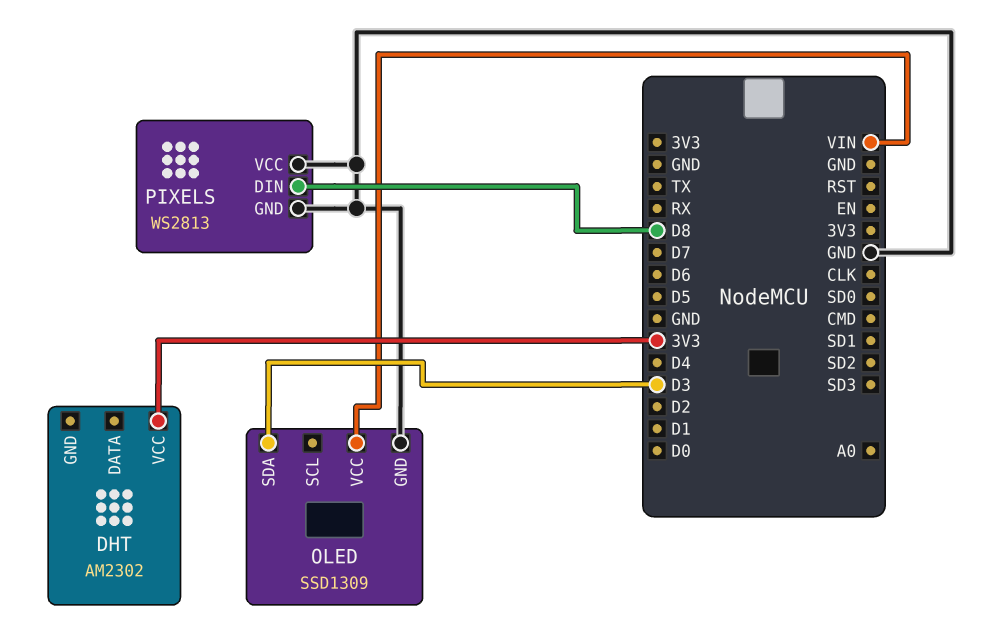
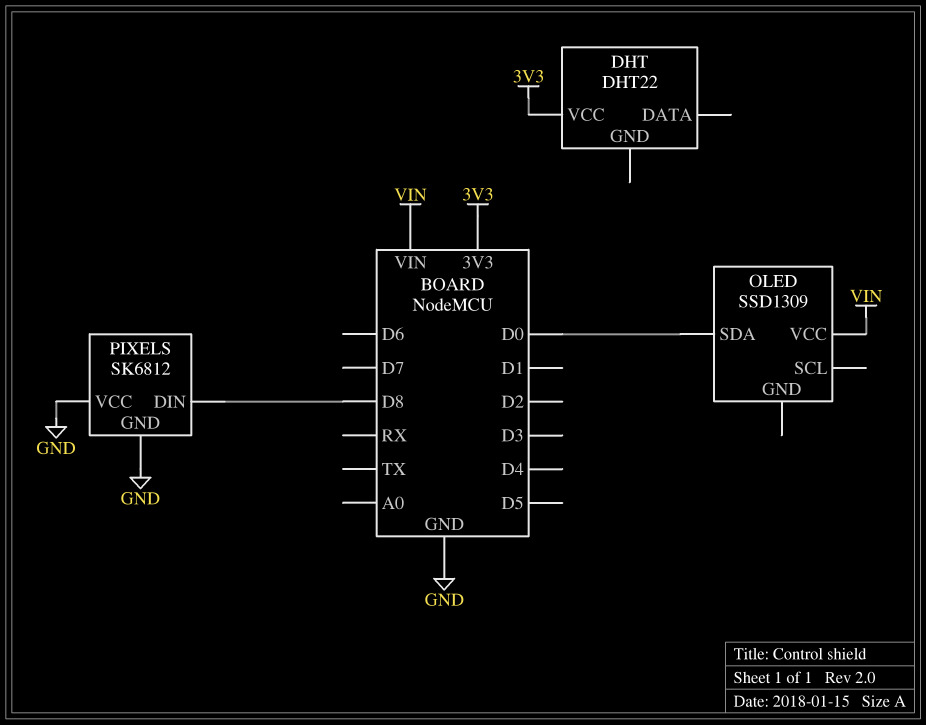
DHT: AM2302 -> DHT22
OLED pin GND: GND -> none
OLED pin SDA: D3 -> D0
PIXELS: WS2813 -> SK6812

